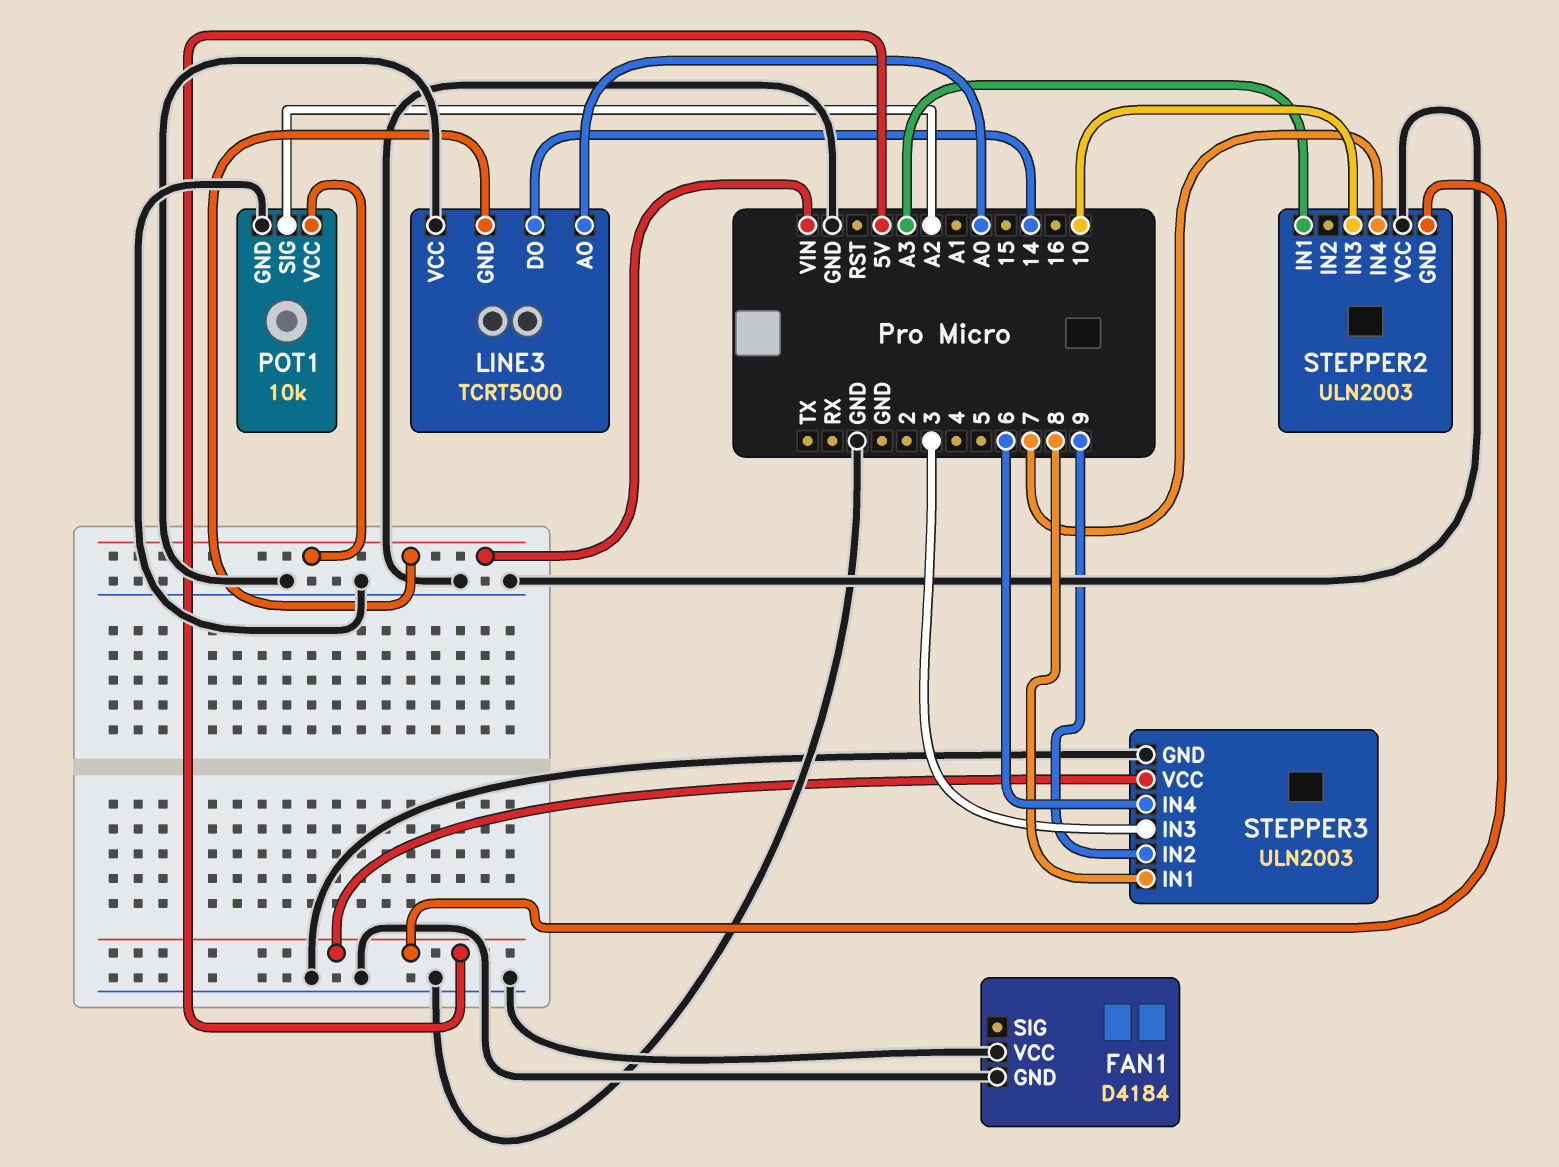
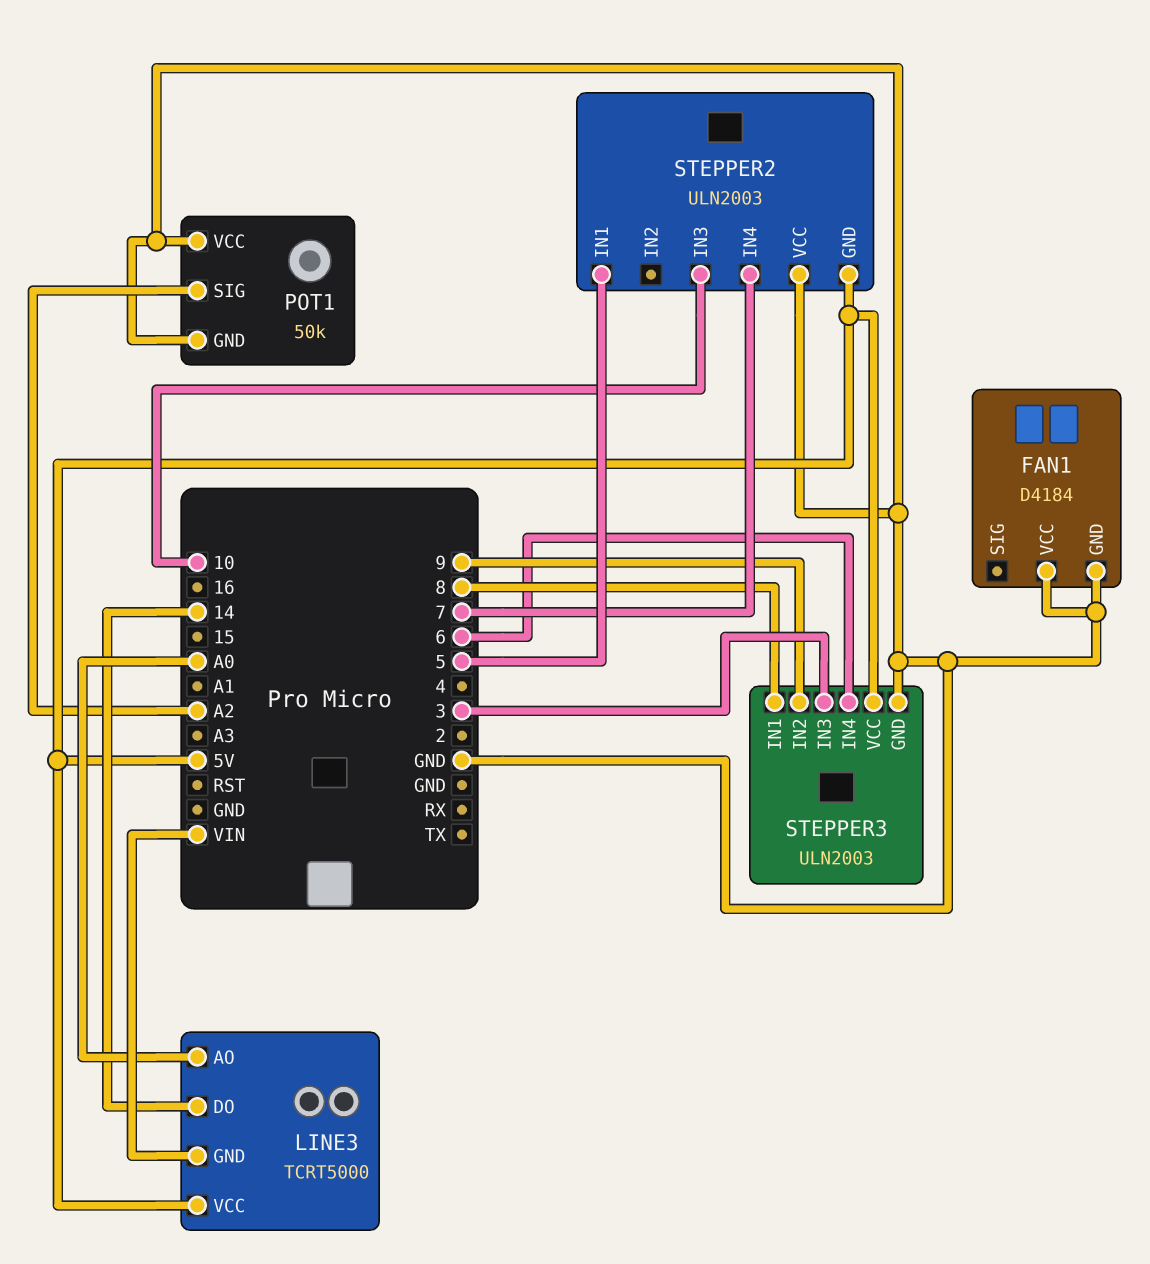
LINE3 pin VCC: GND -> 5V
POT1: 10k -> 50k
POT1 pin VCC: VIN -> GND
STEPPER2 pin IN1: A3 -> 5

